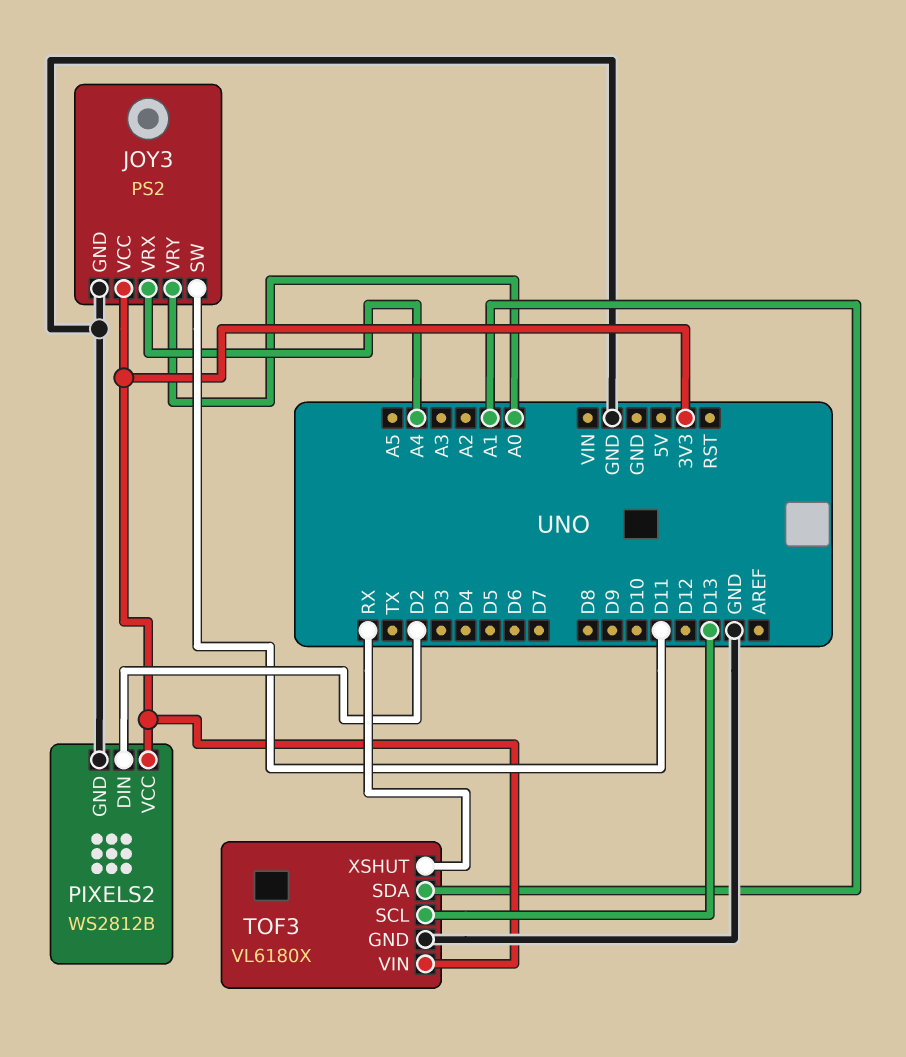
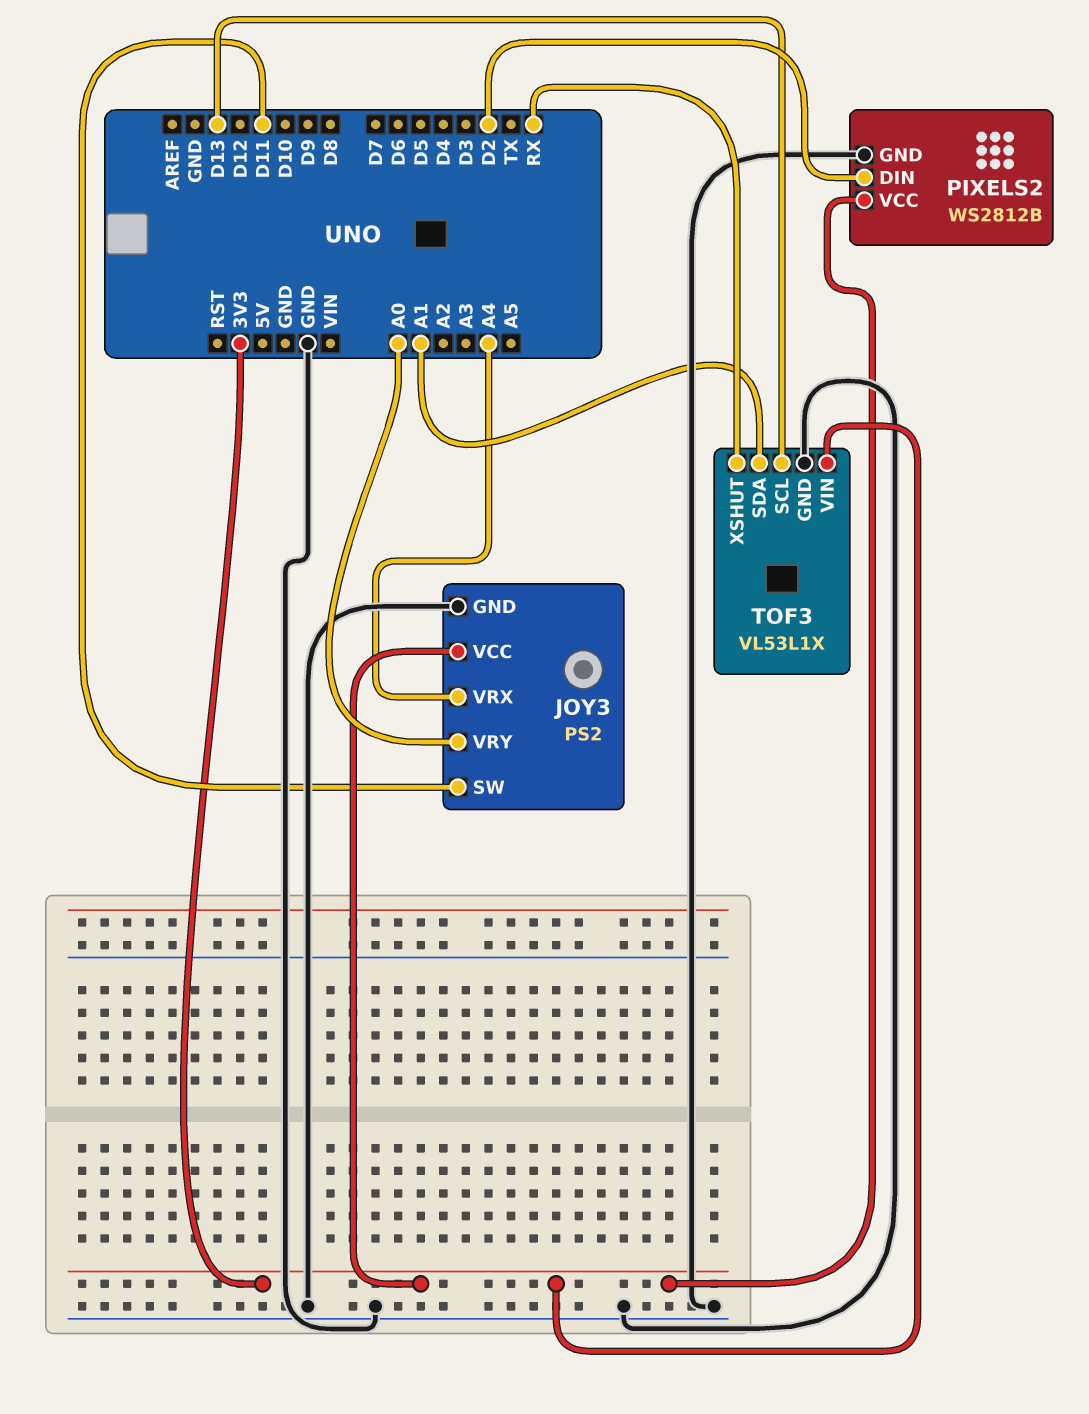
TOF3: VL6180X -> VL53L1X

